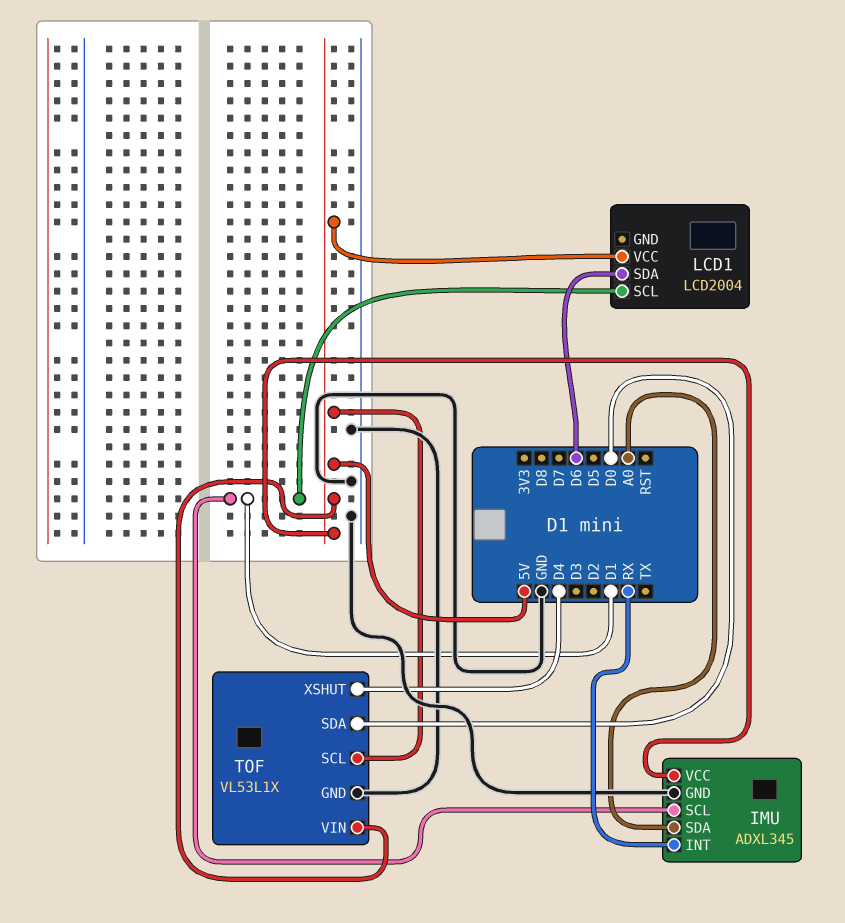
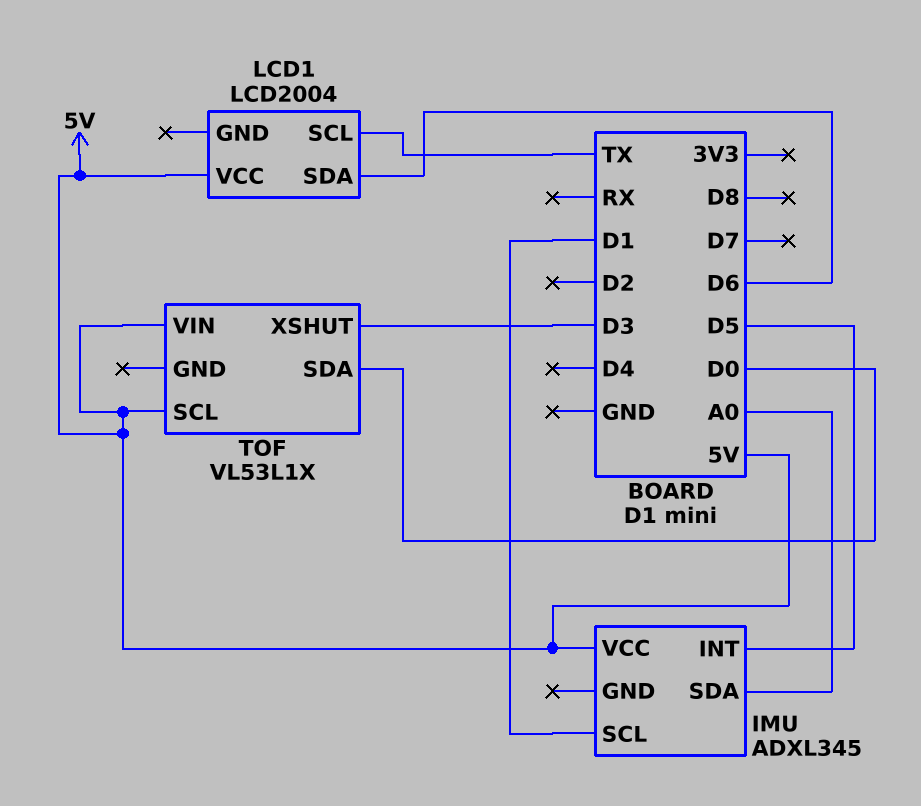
IMU pin GND: GND -> none
IMU pin INT: RX -> D5
LCD1 pin SCL: D1 -> TX
TOF pin GND: GND -> none
TOF pin XSHUT: D4 -> D3

